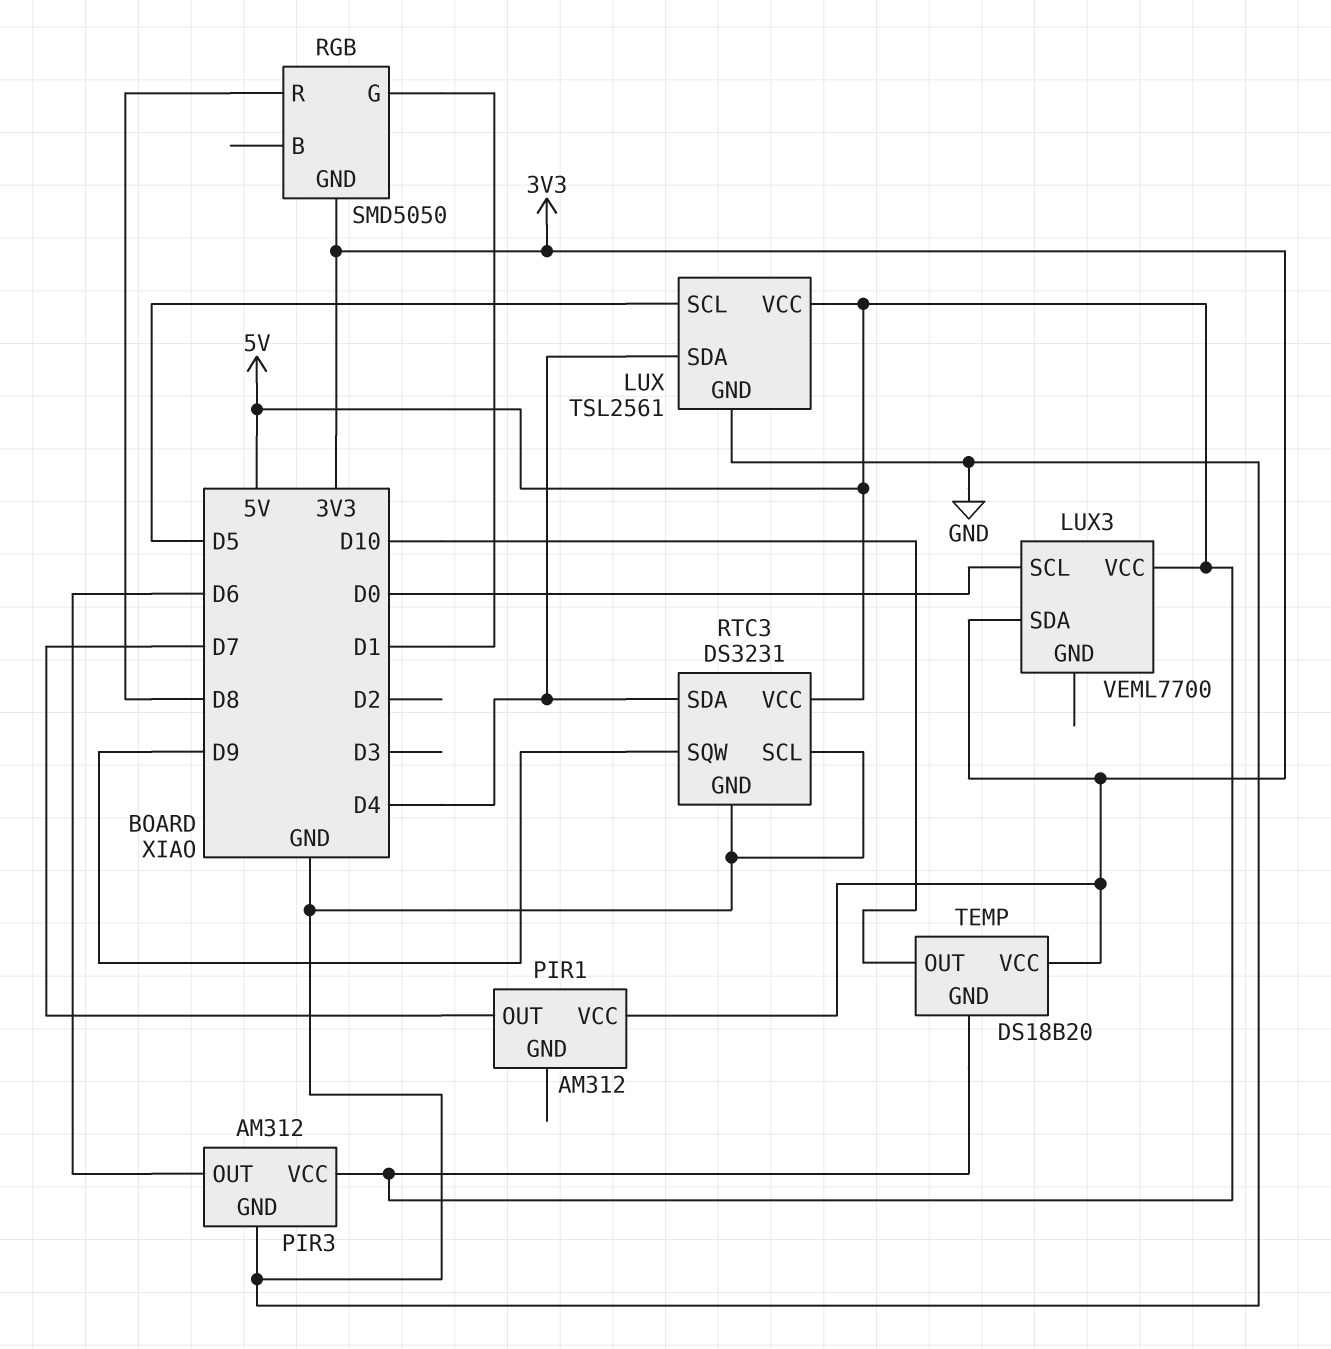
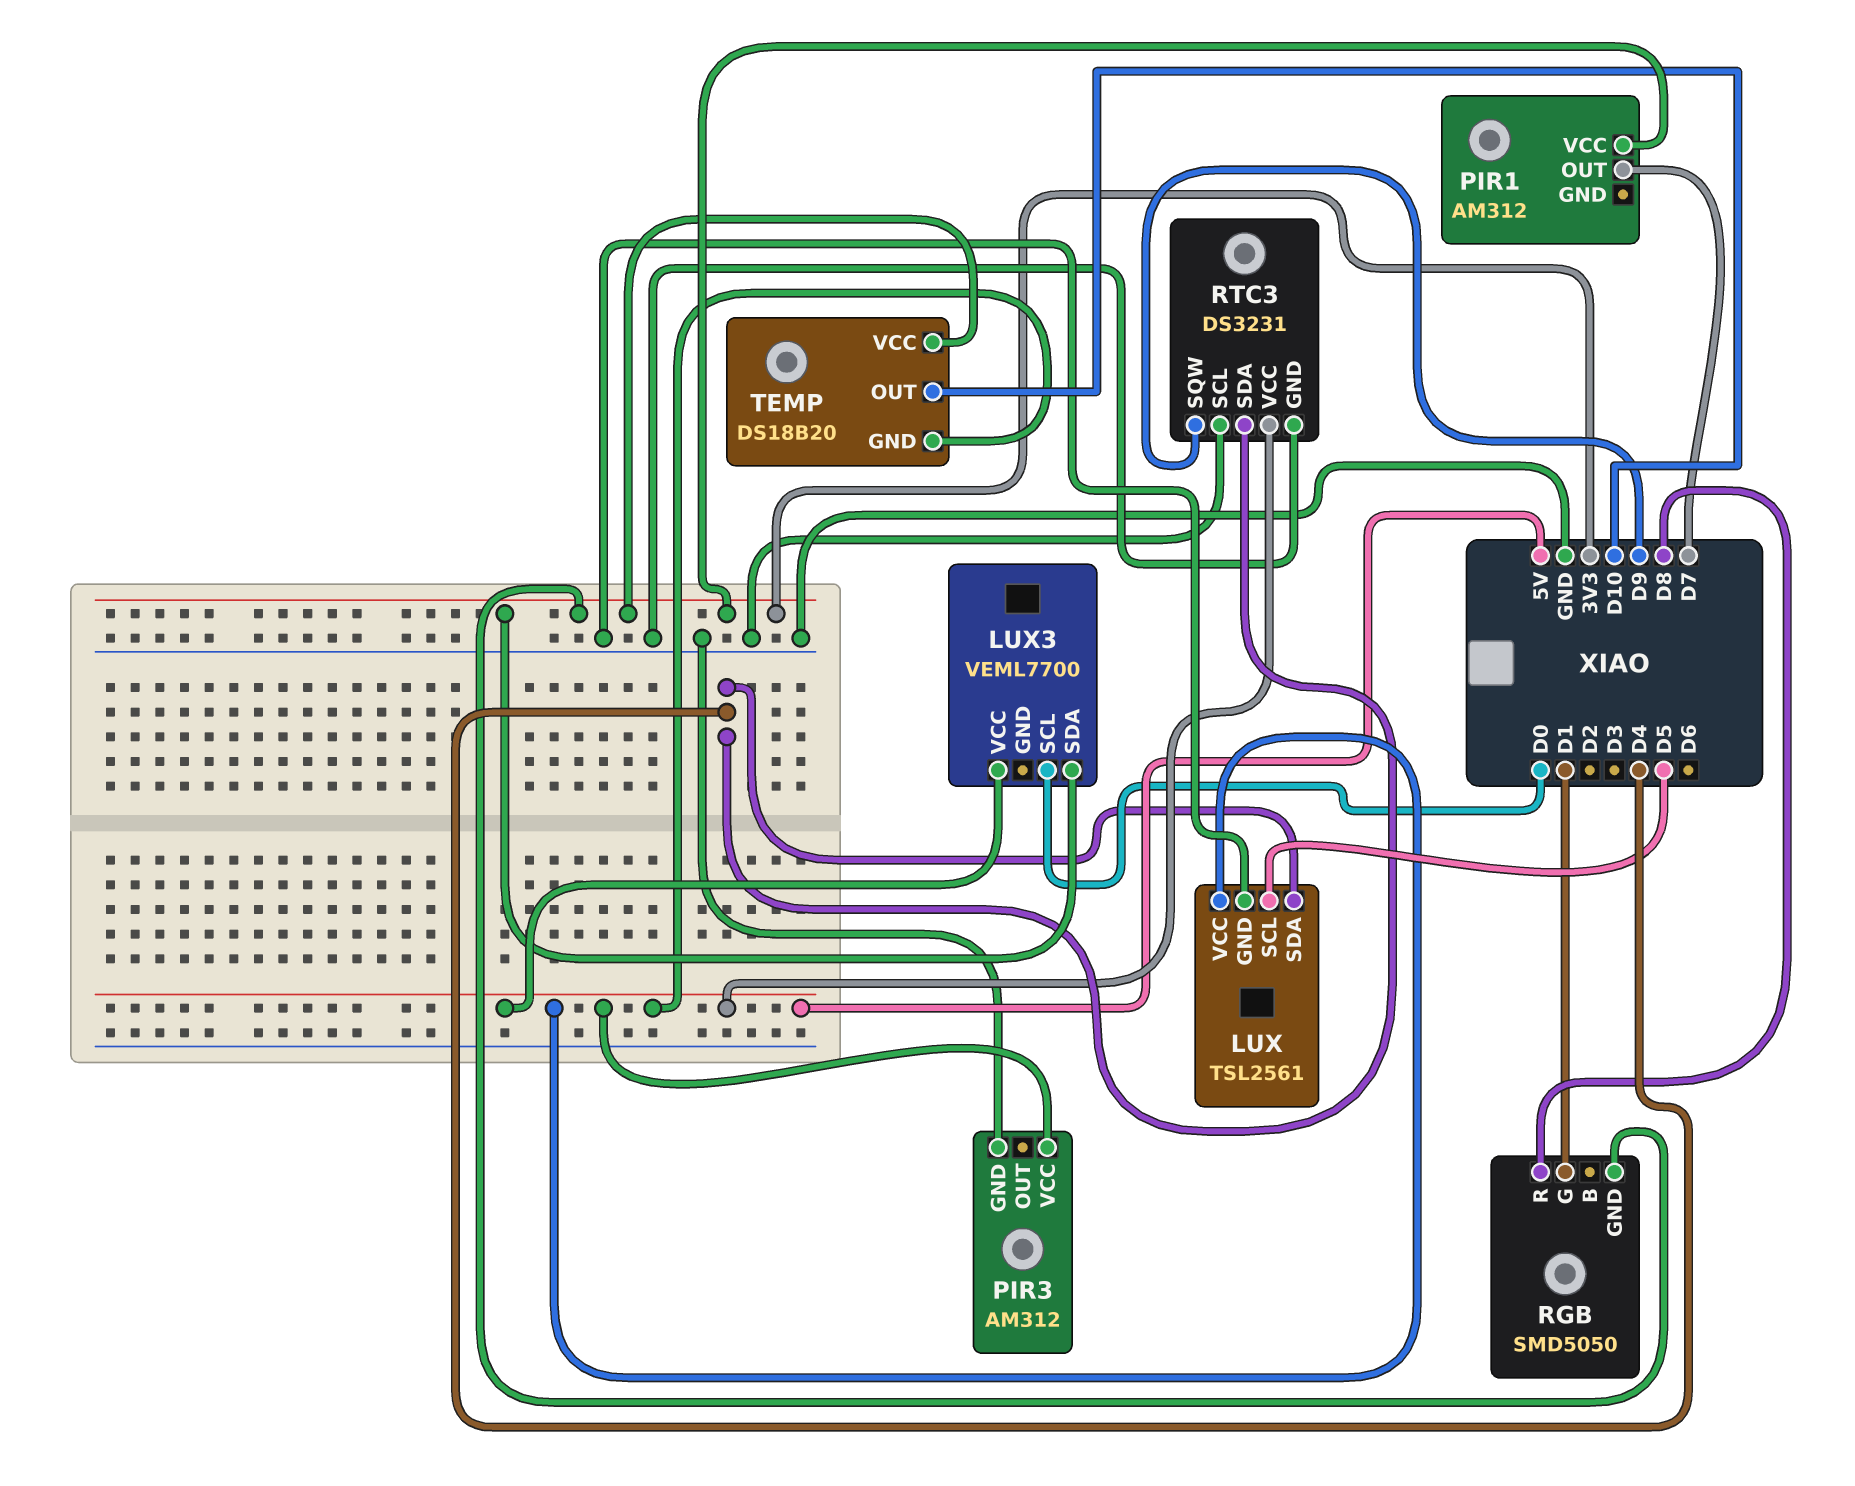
PIR3 pin OUT: D6 -> none

